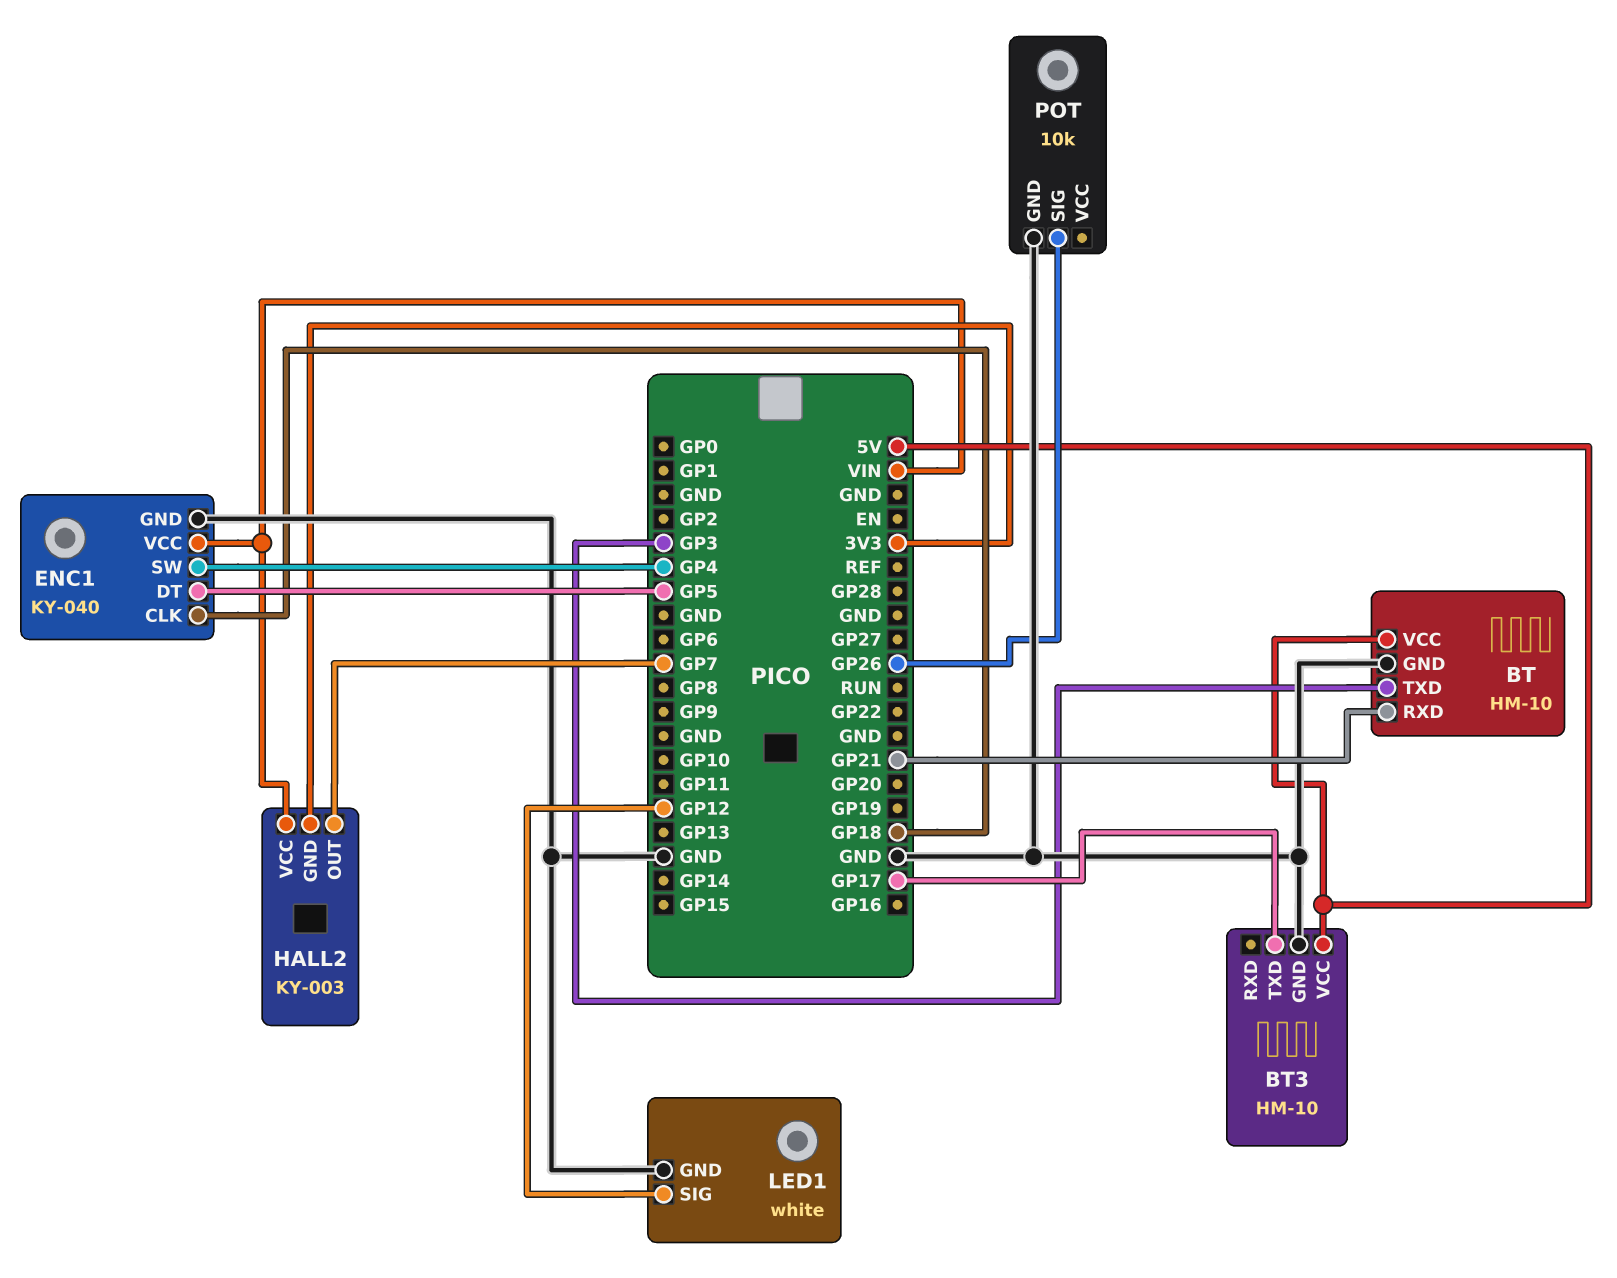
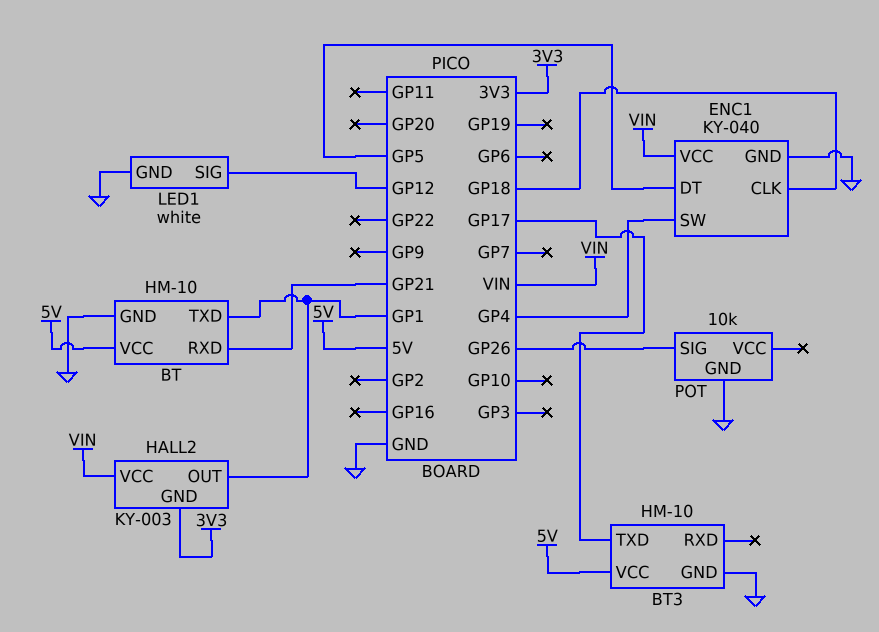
BT pin TXD: GP3 -> GP1
HALL2 pin OUT: GP7 -> GP1

